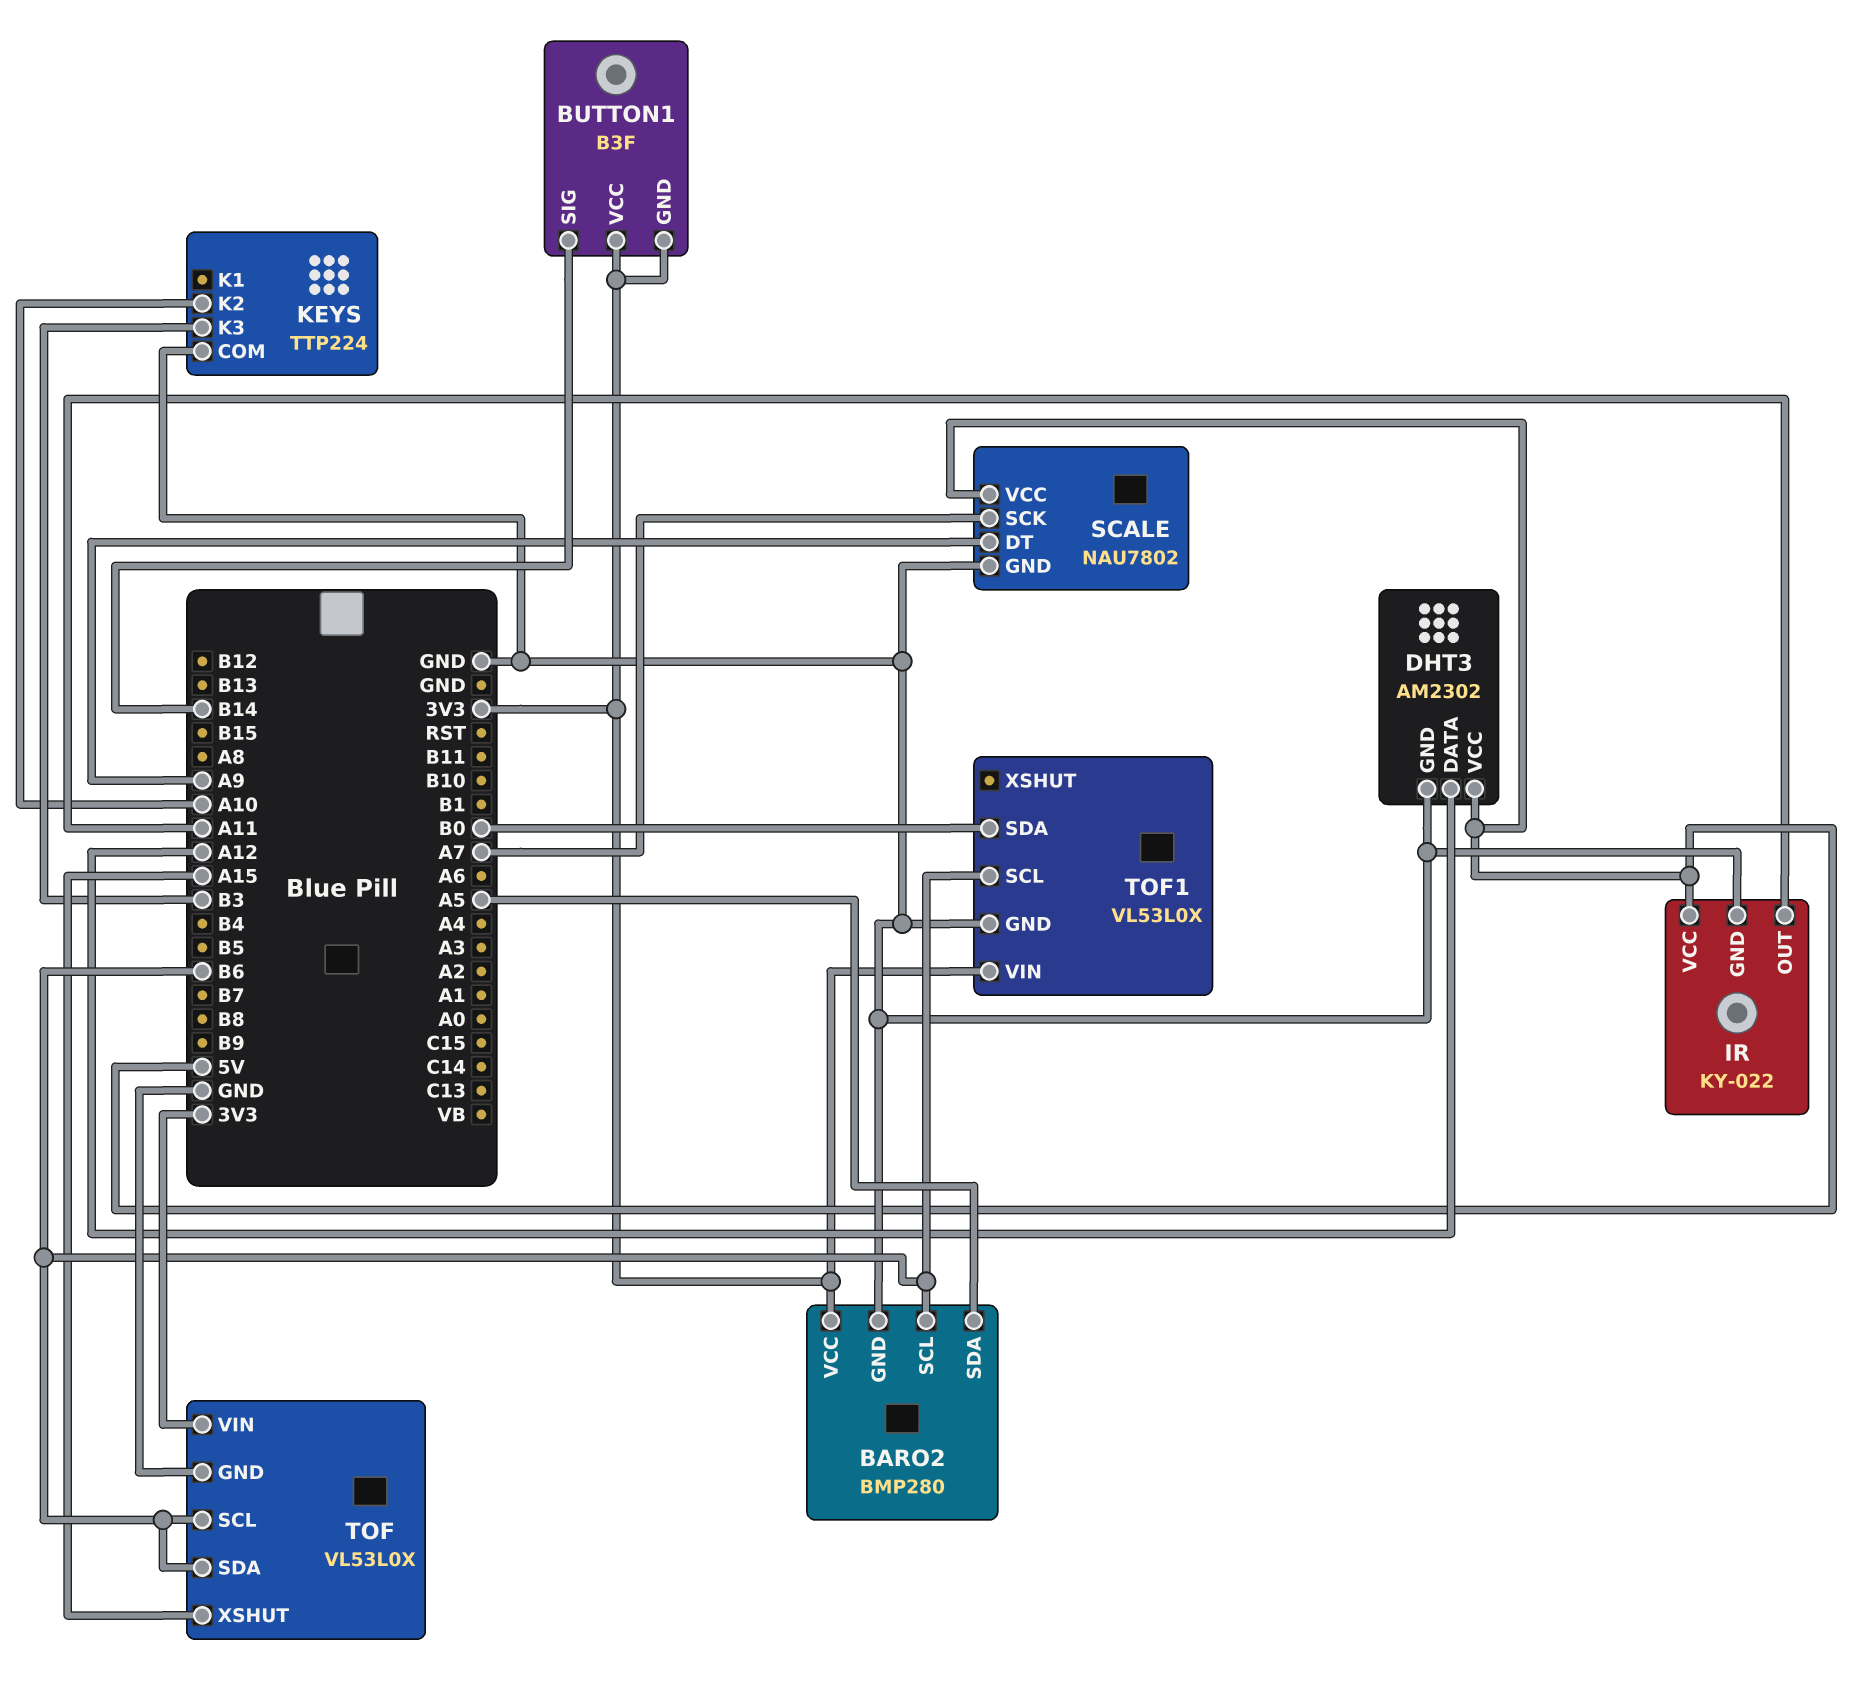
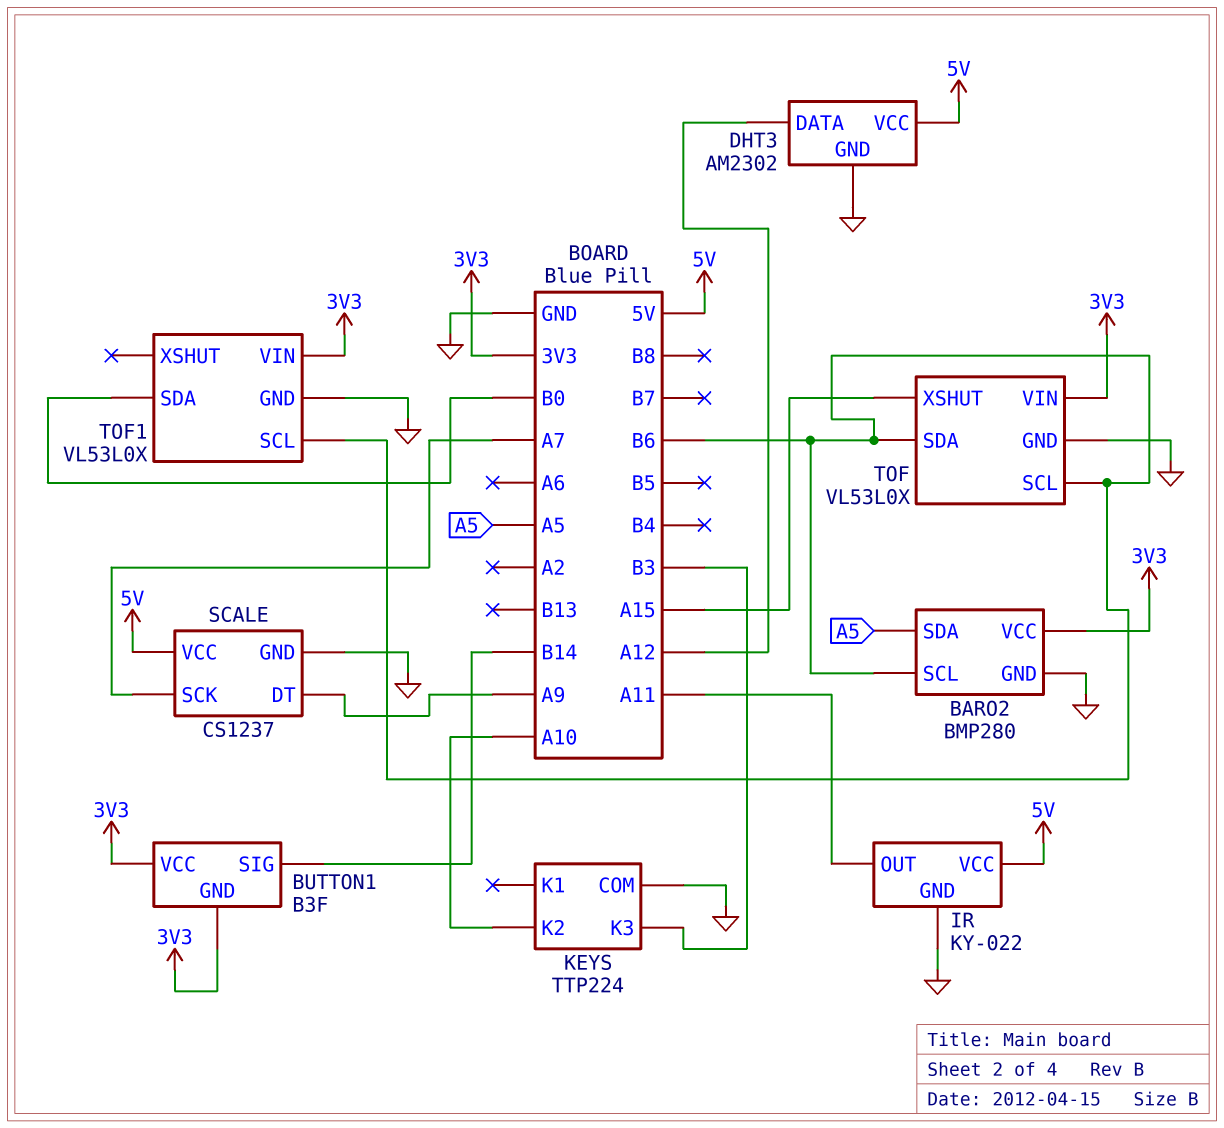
SCALE: NAU7802 -> CS1237

